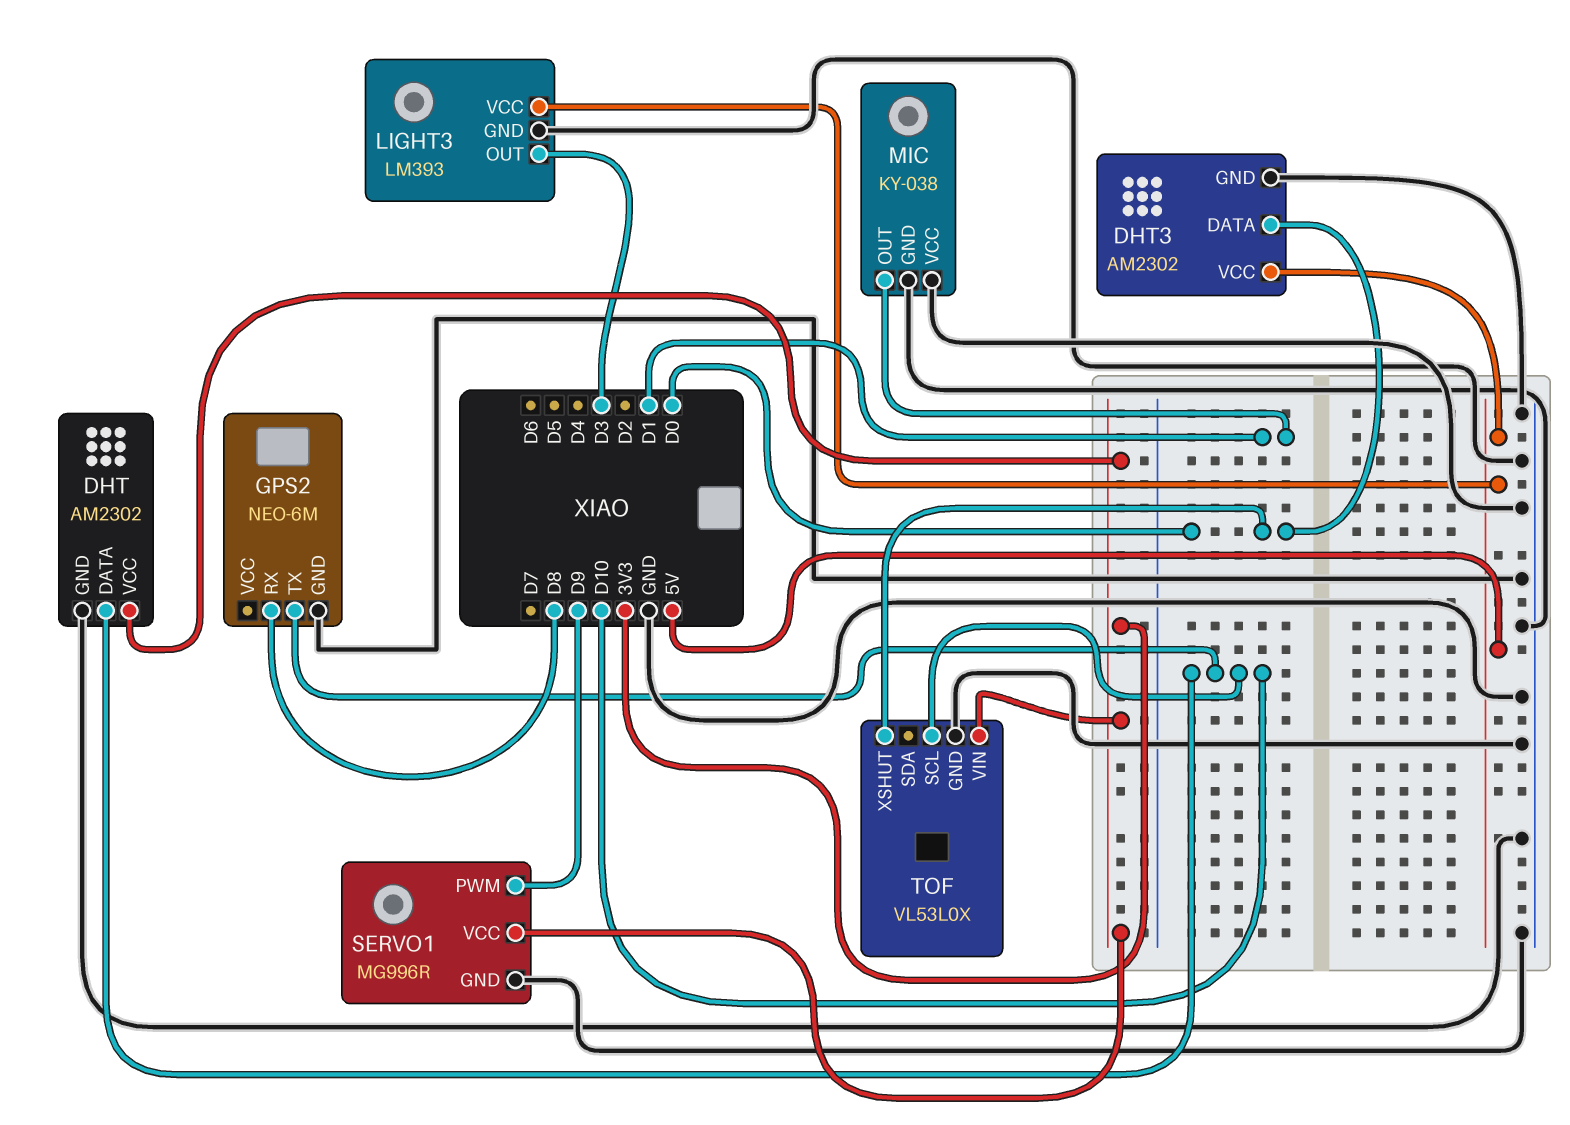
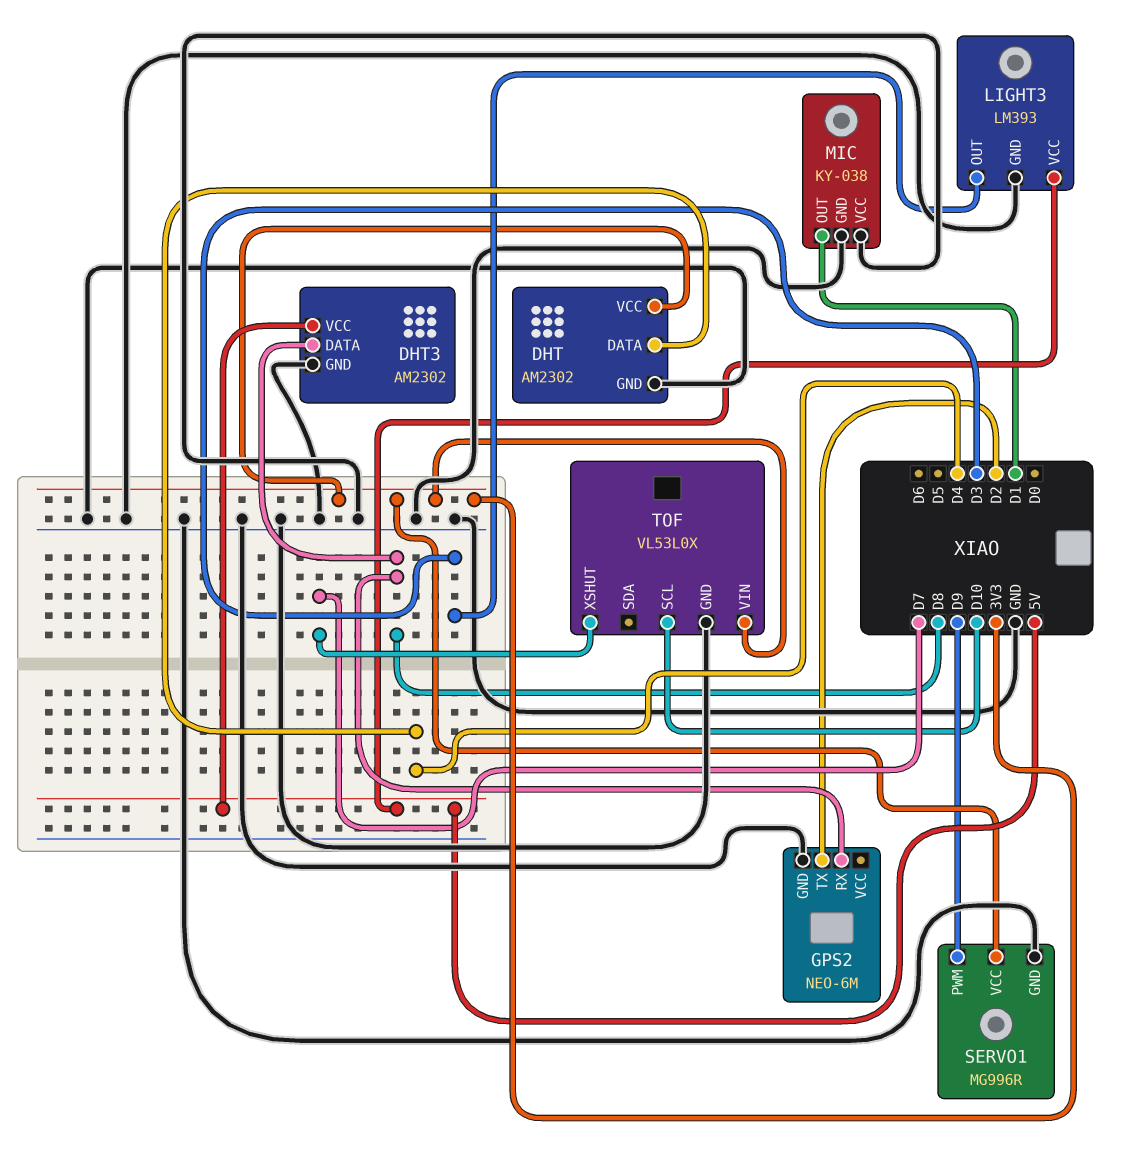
DHT pin DATA: D10 -> D4
DHT3 pin DATA: D0 -> D8
GPS2 pin TX: D10 -> D2
TOF pin XSHUT: D0 -> D7

